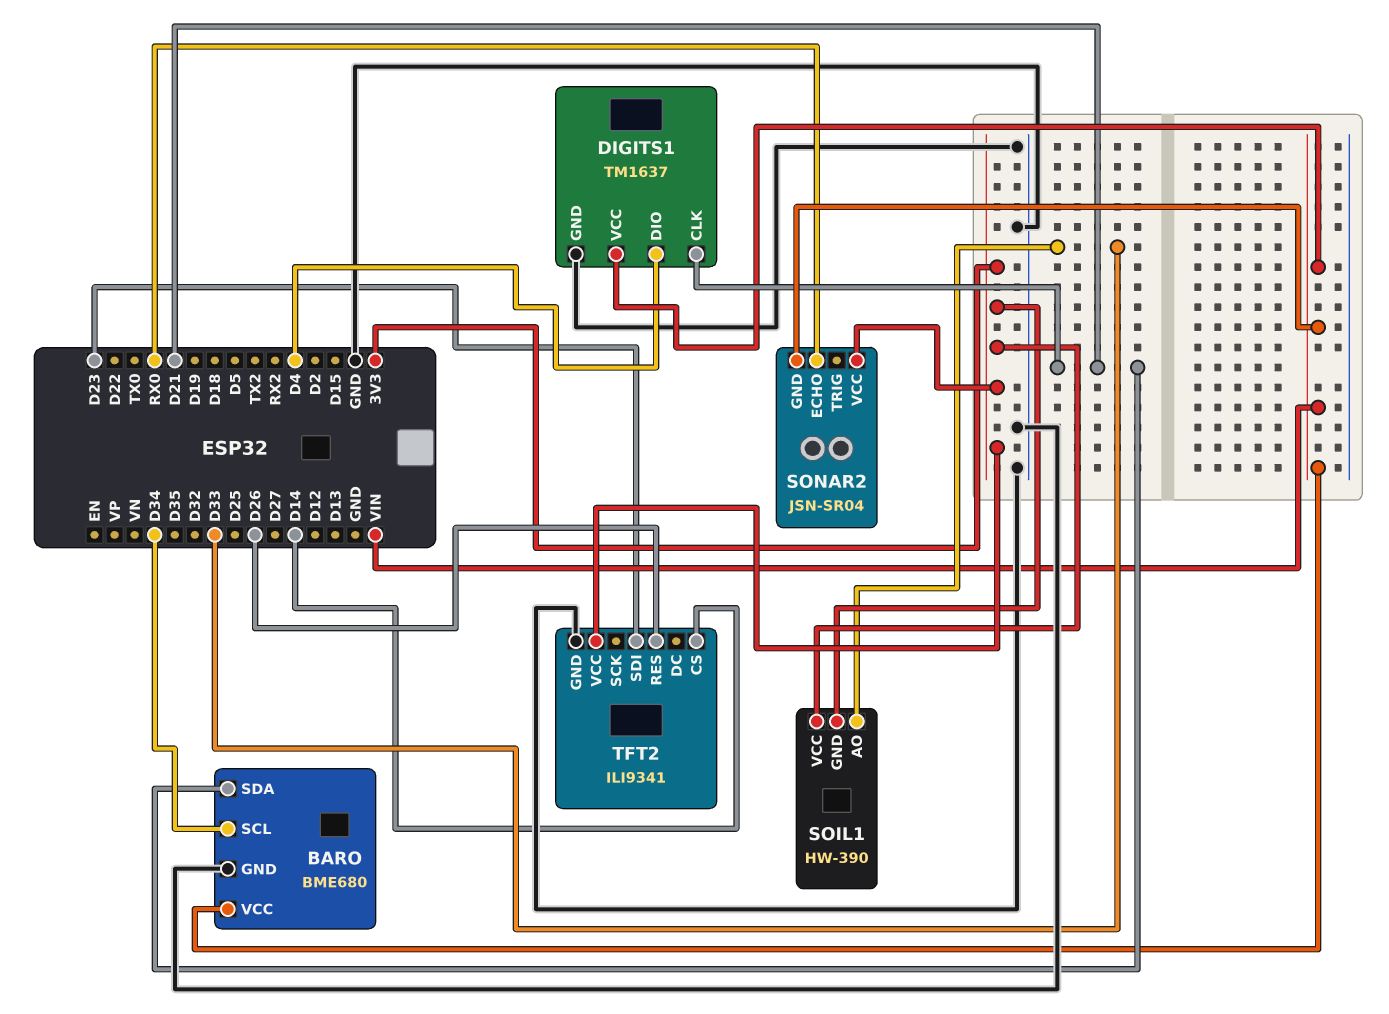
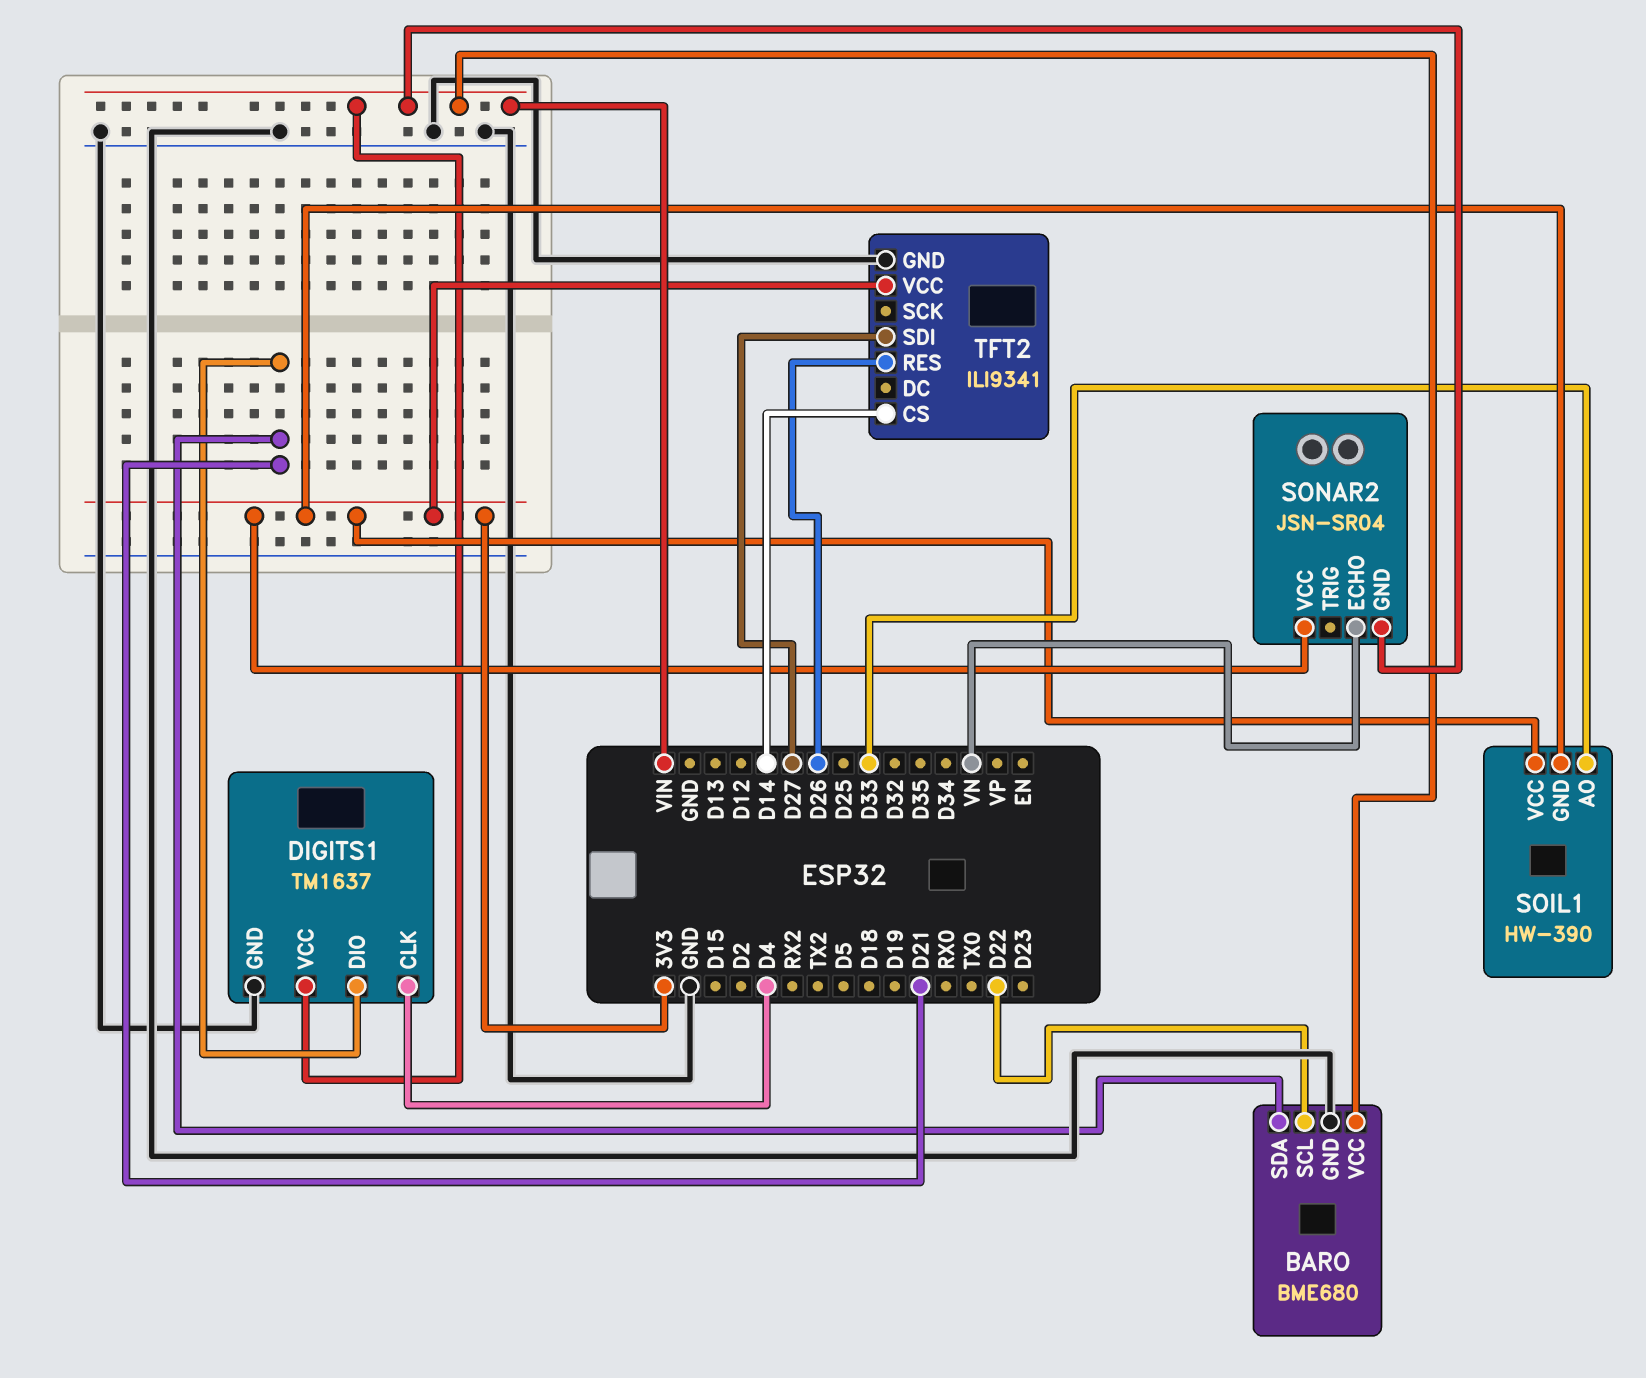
BARO pin SCL: D34 -> D22
DIGITS1 pin CLK: D21 -> D4
DIGITS1 pin DIO: D4 -> D21
SONAR2 pin ECHO: RX0 -> VN
TFT2 pin SDI: D23 -> D27

